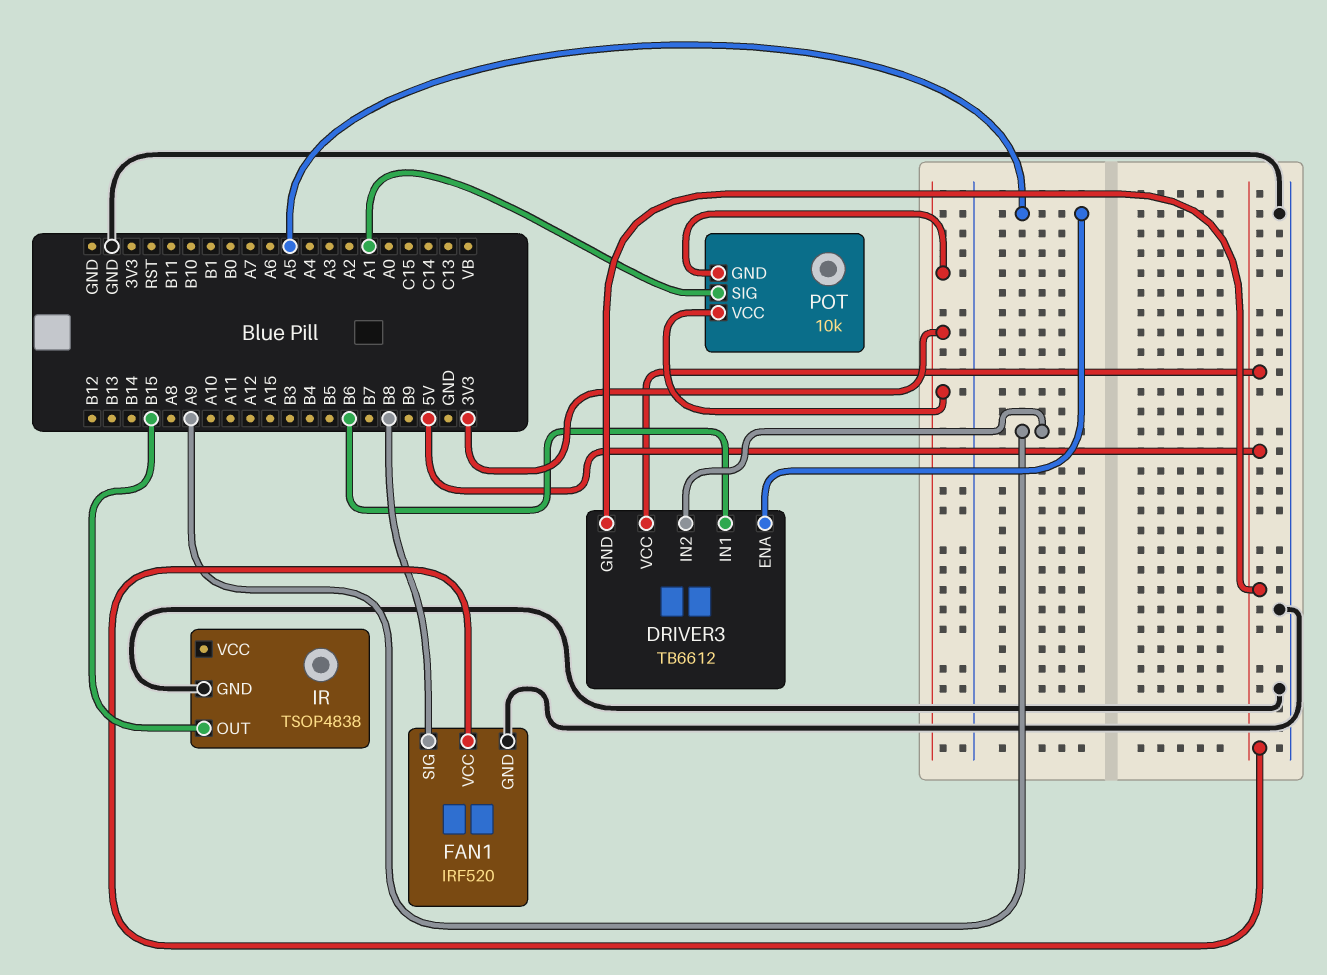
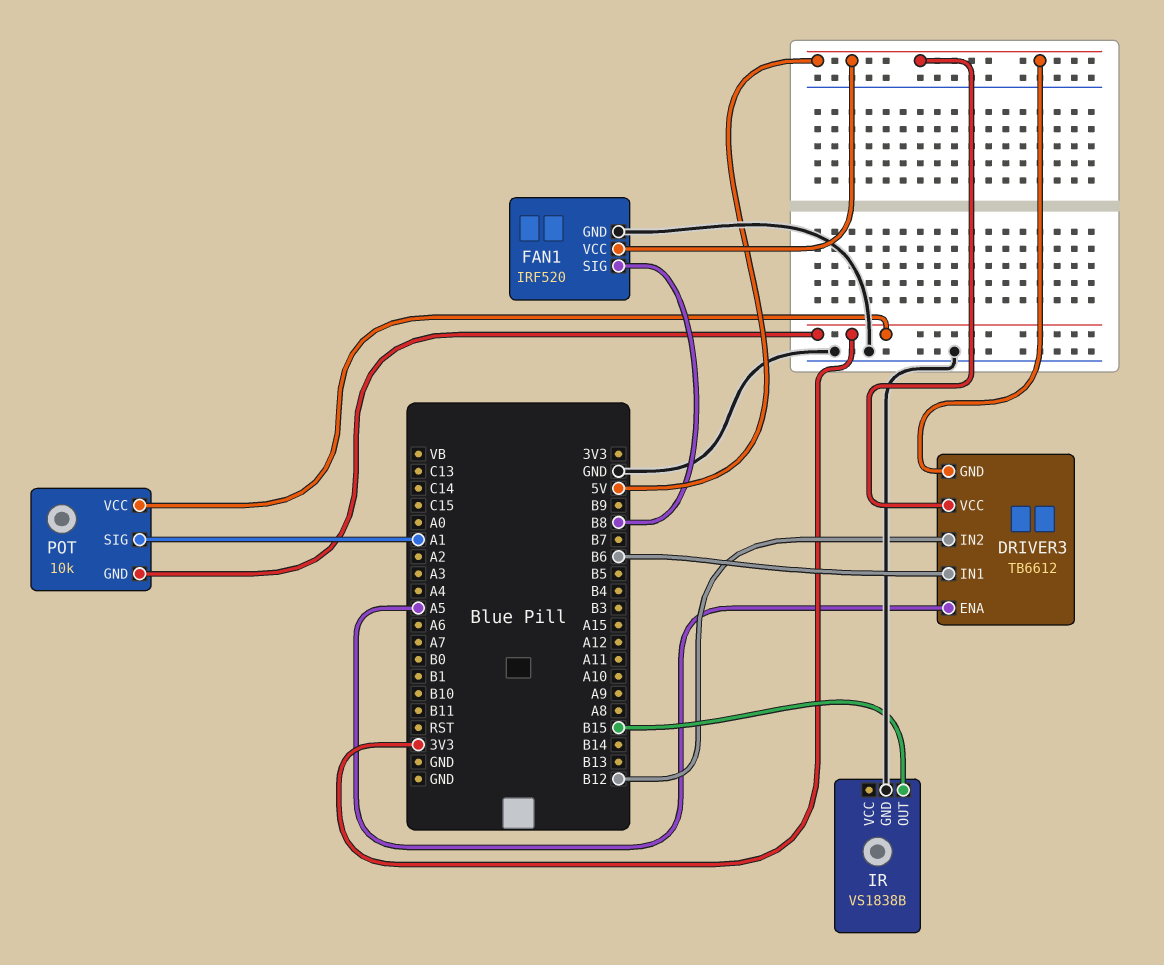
DRIVER3 pin IN2: A9 -> B12
IR: TSOP4838 -> VS1838B

